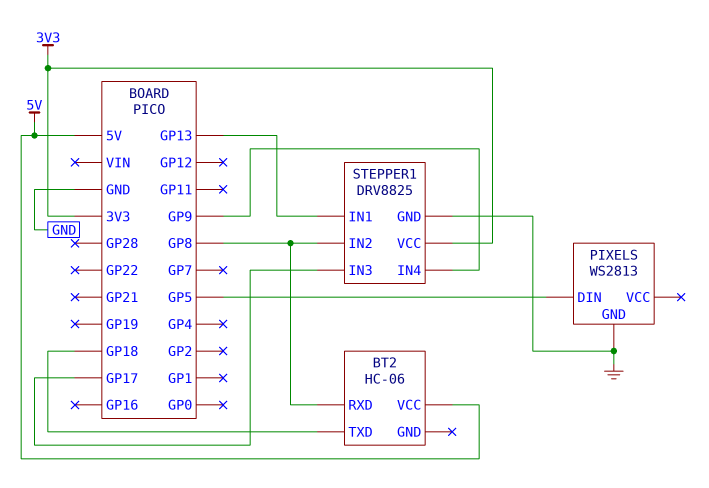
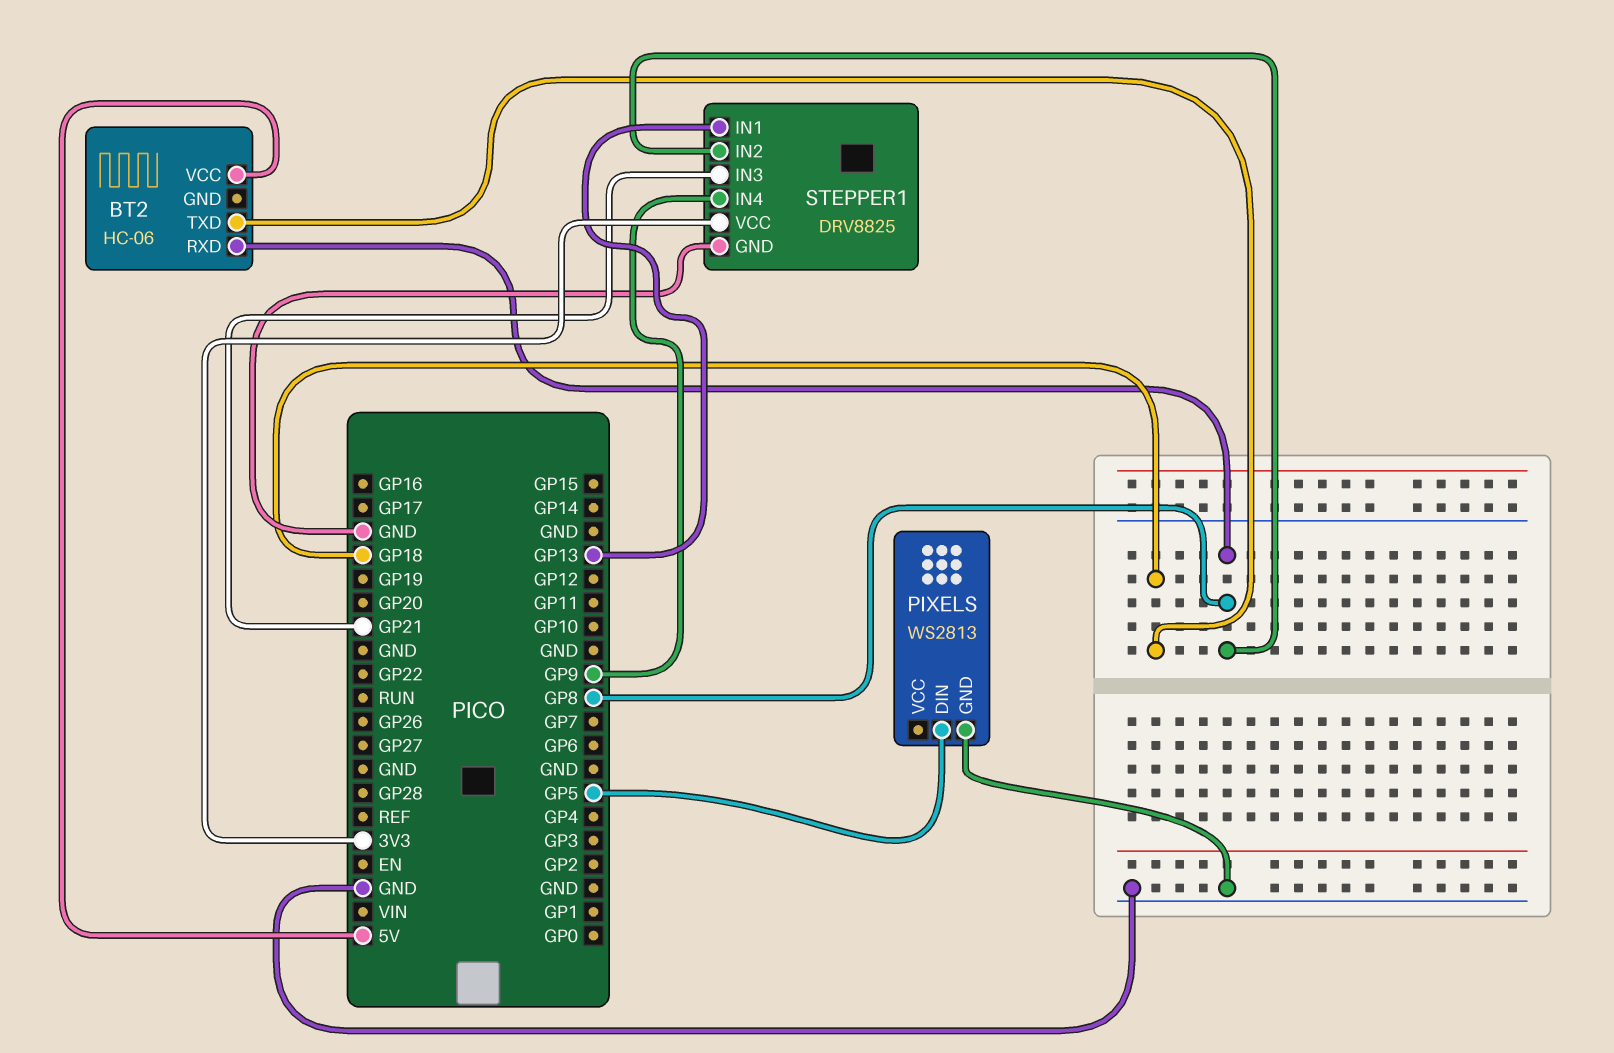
STEPPER1 pin IN3: GP17 -> GP21

